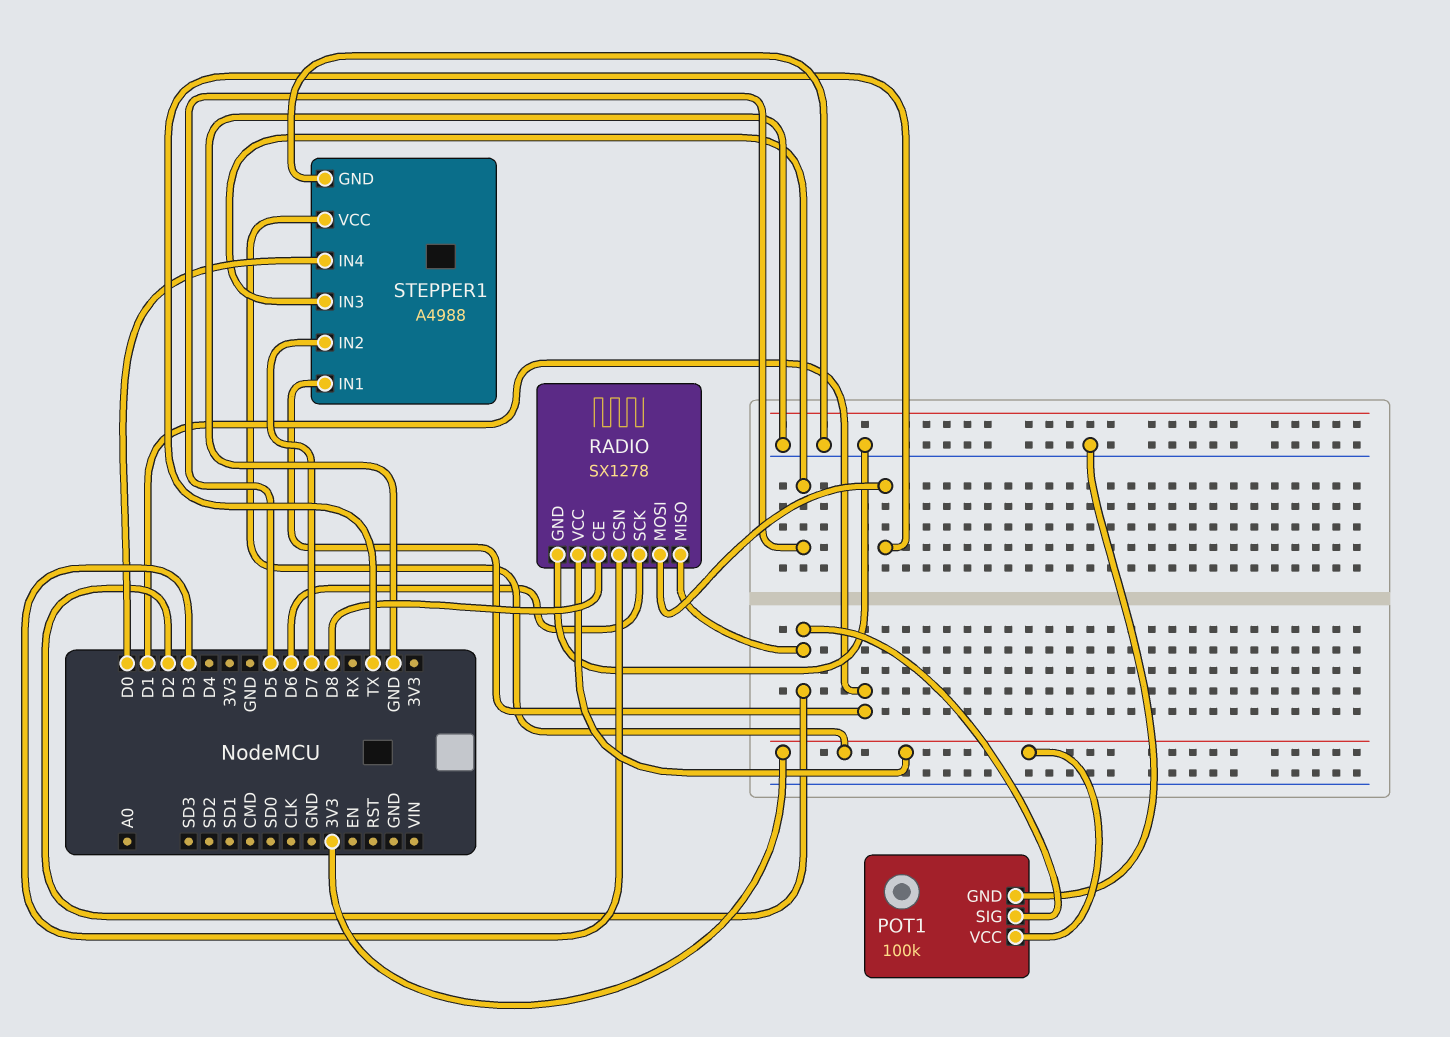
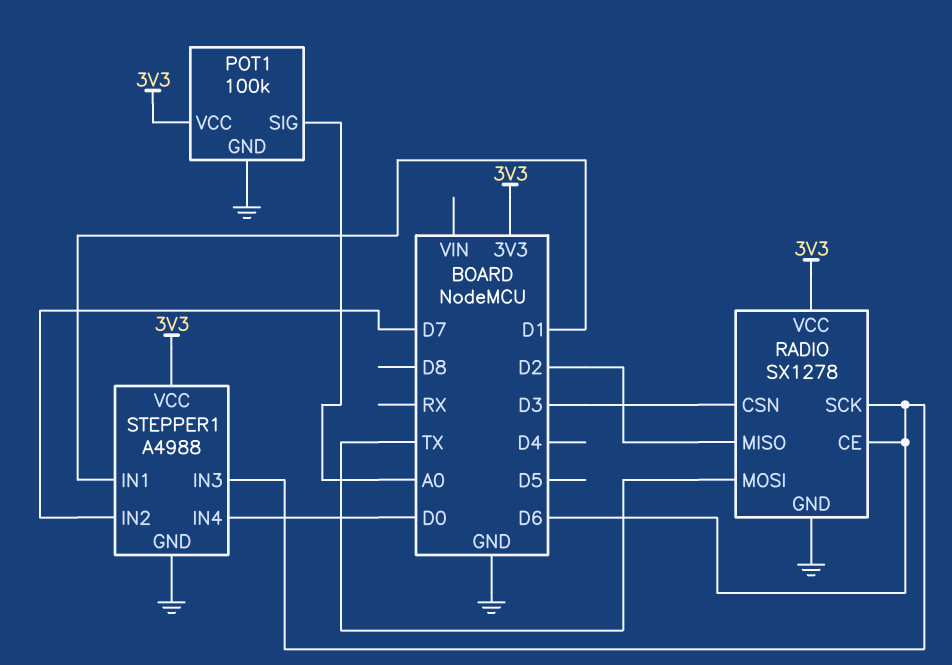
POT1 pin SIG: D2 -> A0
RADIO pin CE: D8 -> D6
STEPPER1 pin IN3: D5 -> D6

